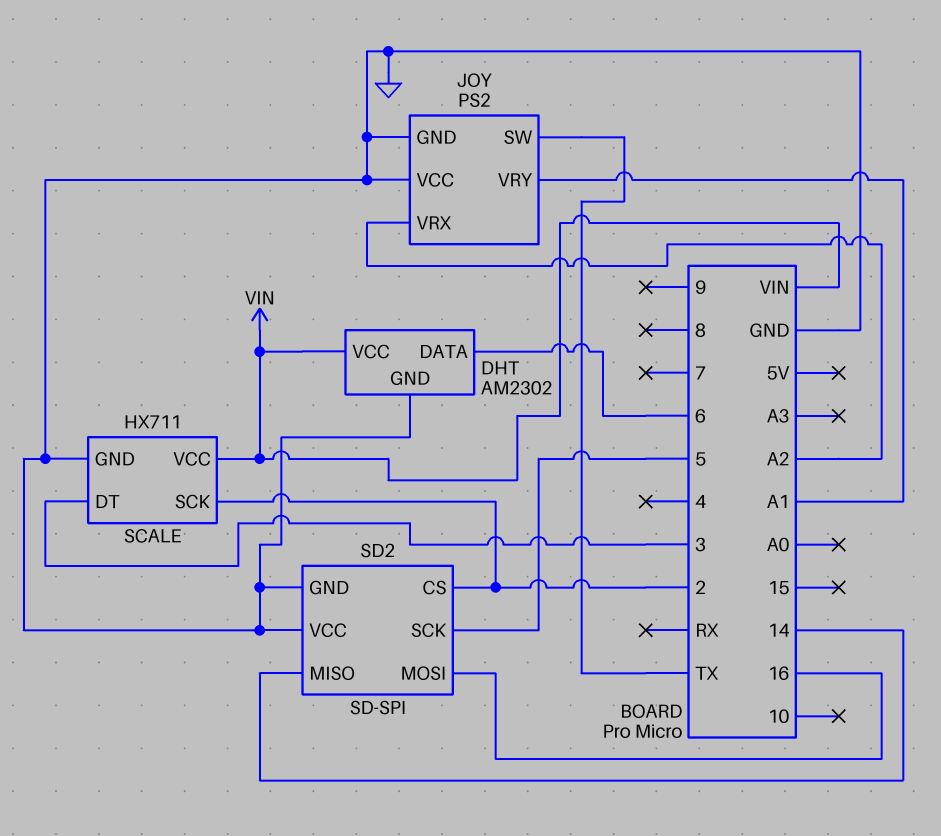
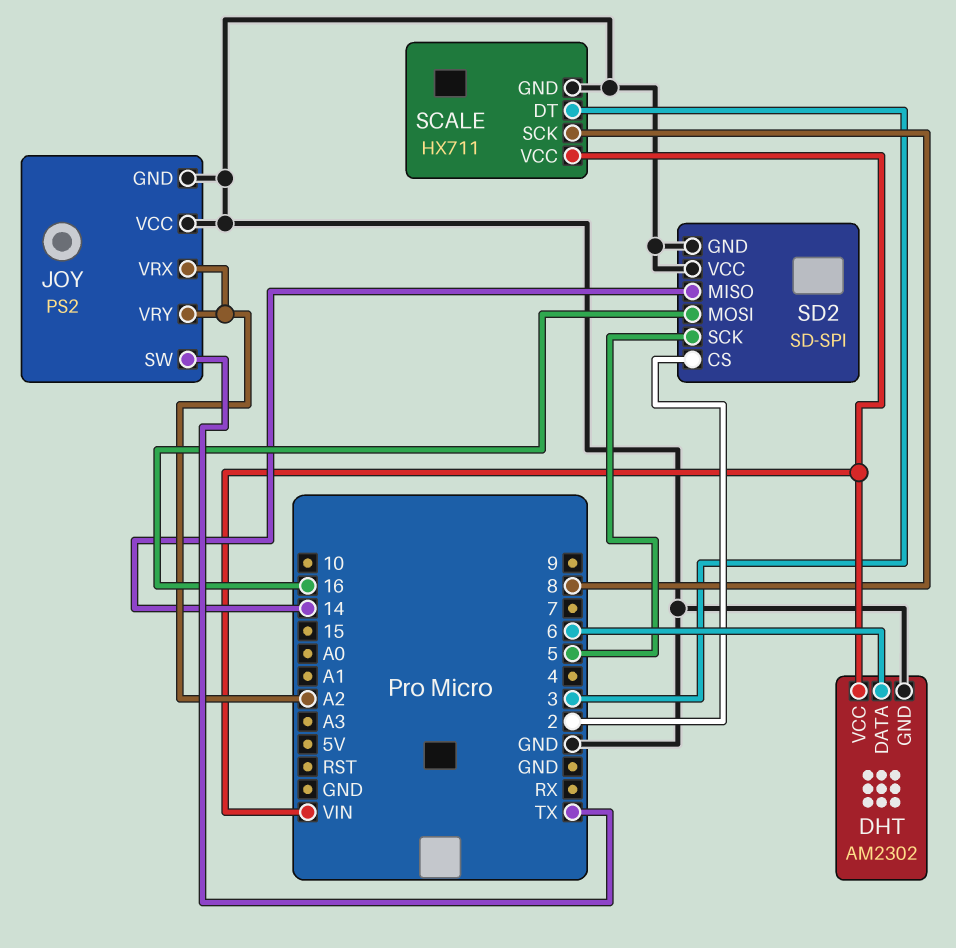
JOY pin VRY: A1 -> A2
SCALE pin SCK: 2 -> 8

